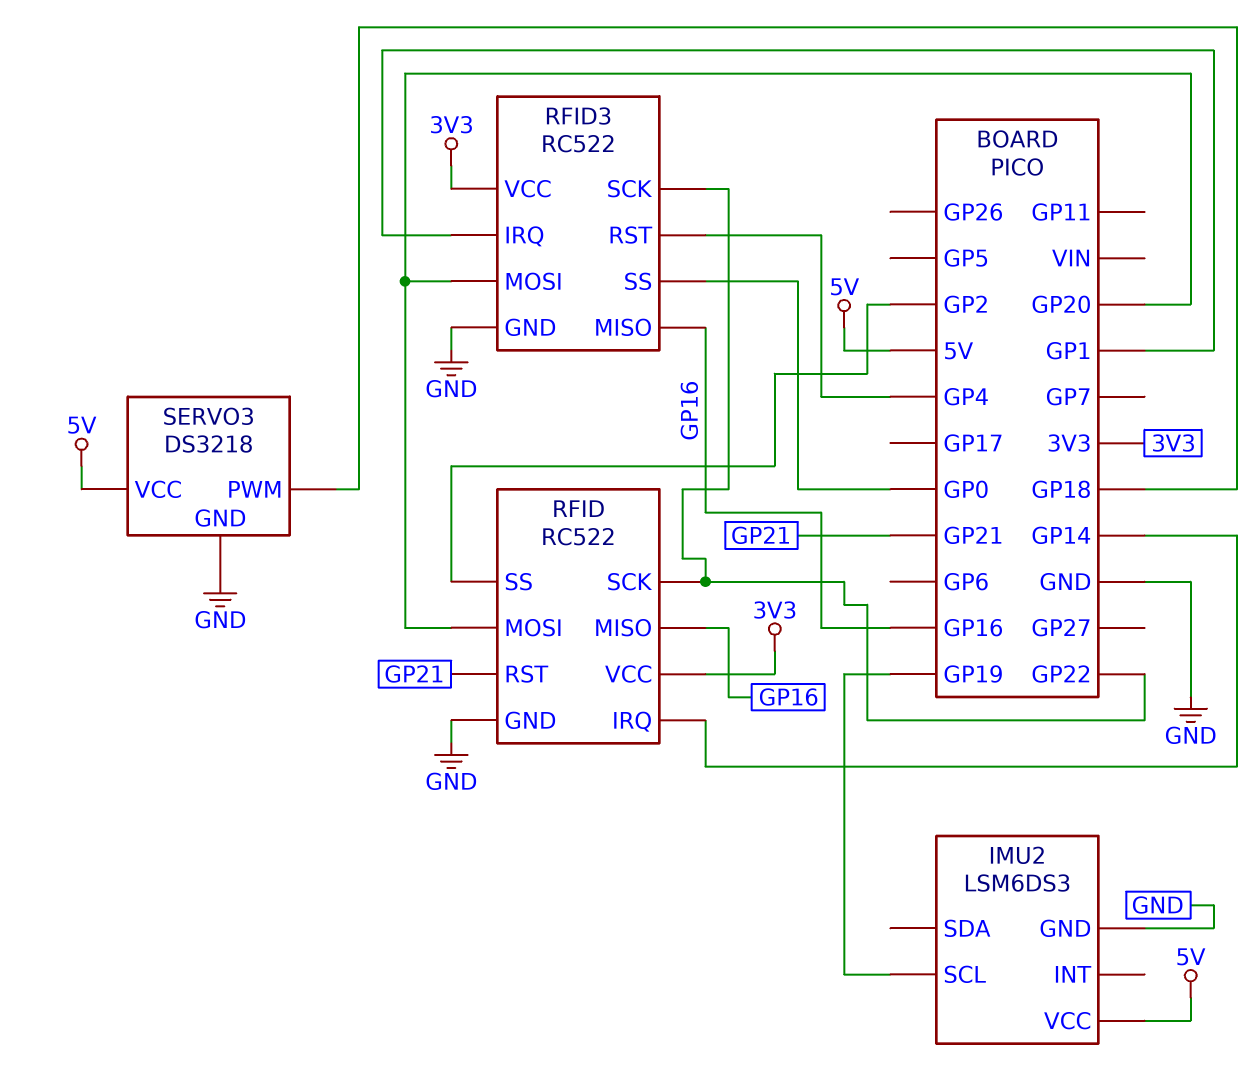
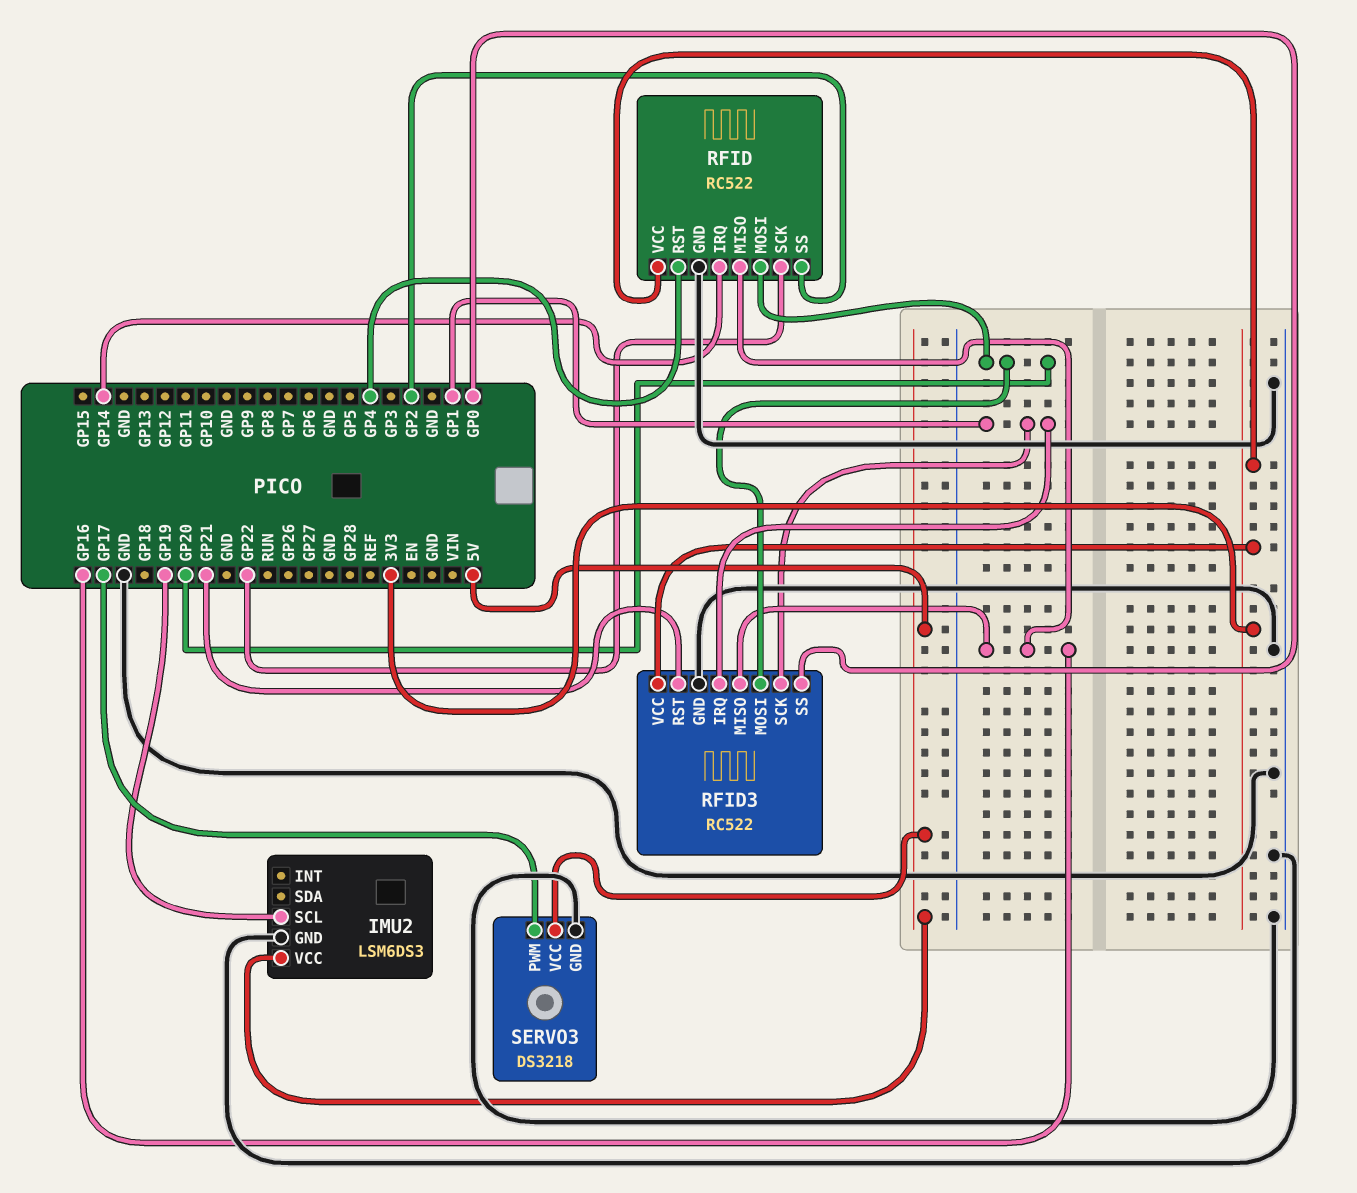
RFID pin RST: GP21 -> GP4
RFID3 pin RST: GP4 -> GP21
RFID3 pin SCK: GP22 -> GP1
SERVO3 pin PWM: GP18 -> GP17

